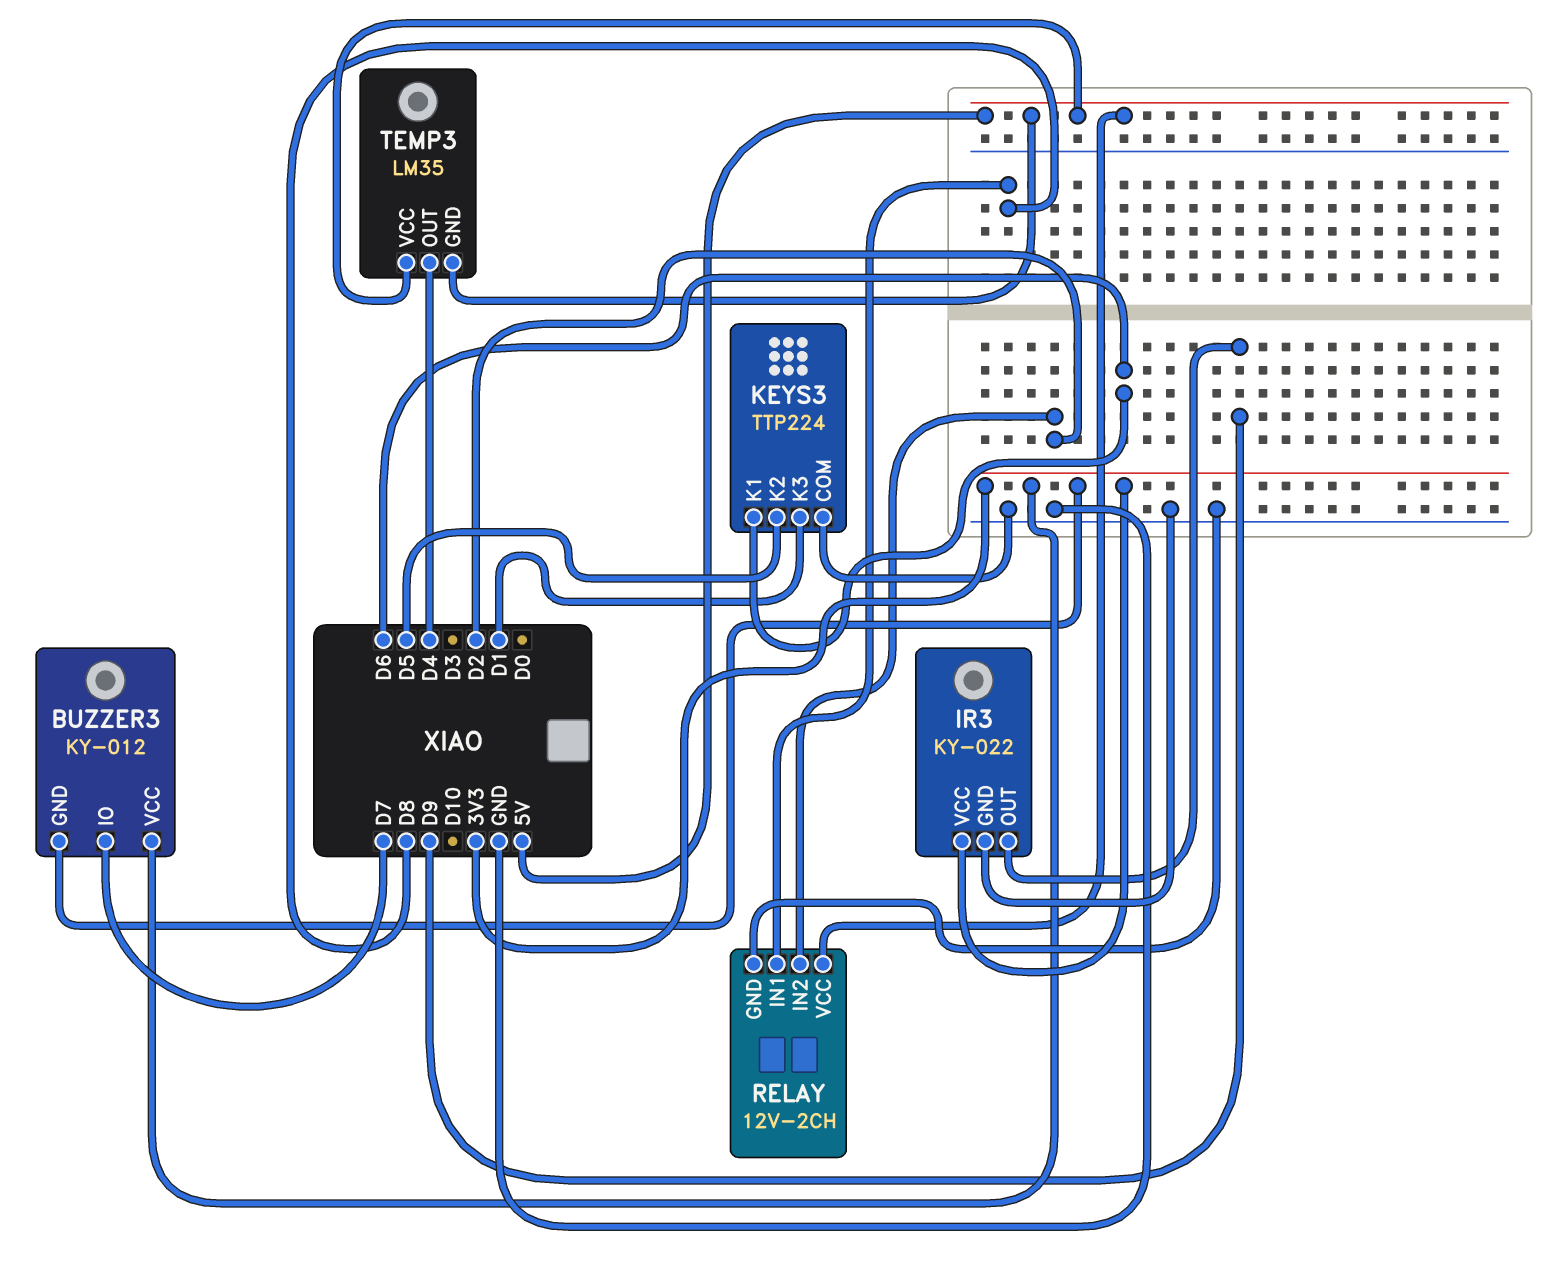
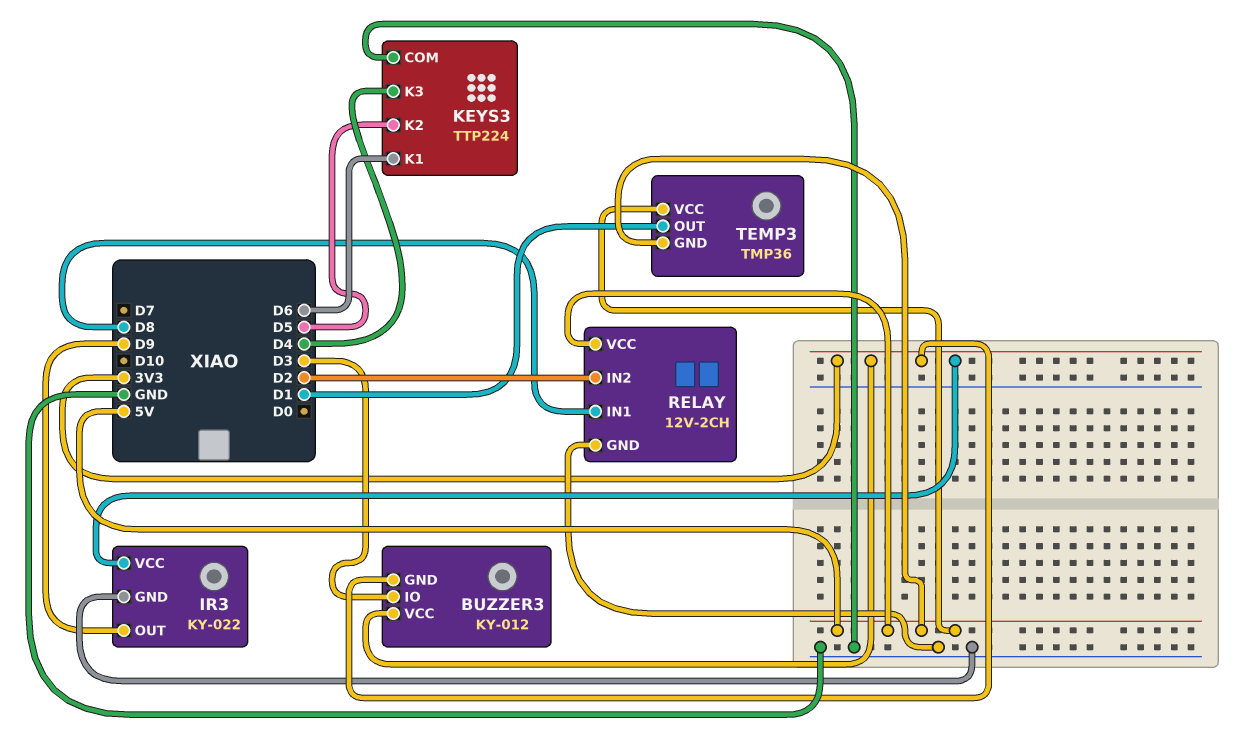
BUZZER3 pin IO: D7 -> D3
KEYS3 pin K3: D1 -> D4
TEMP3: LM35 -> TMP36
TEMP3 pin OUT: D4 -> D1

